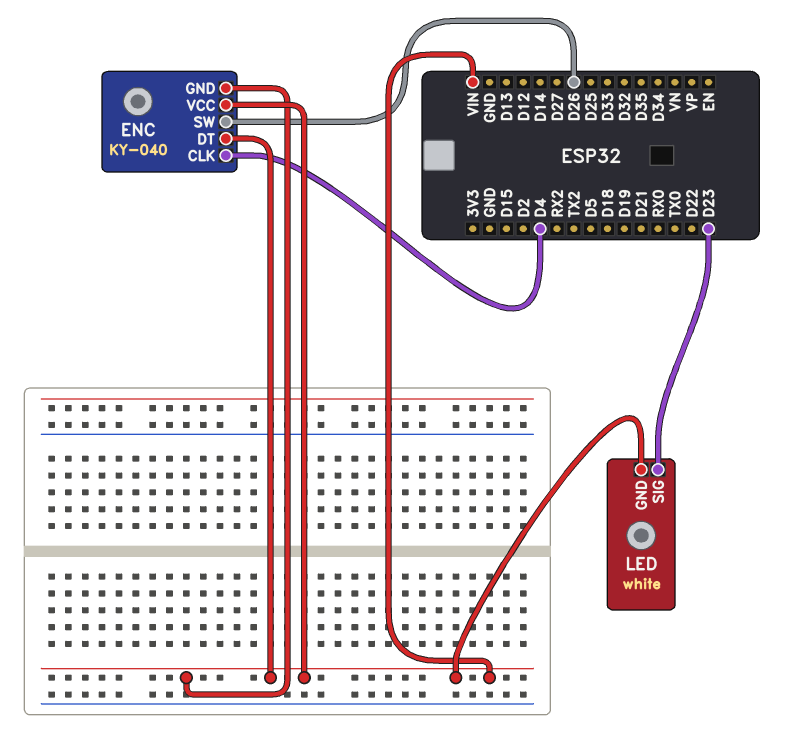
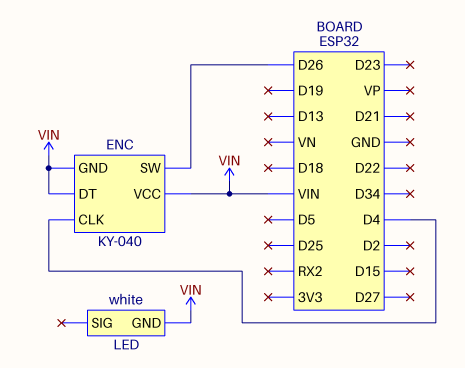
LED pin SIG: D23 -> none

